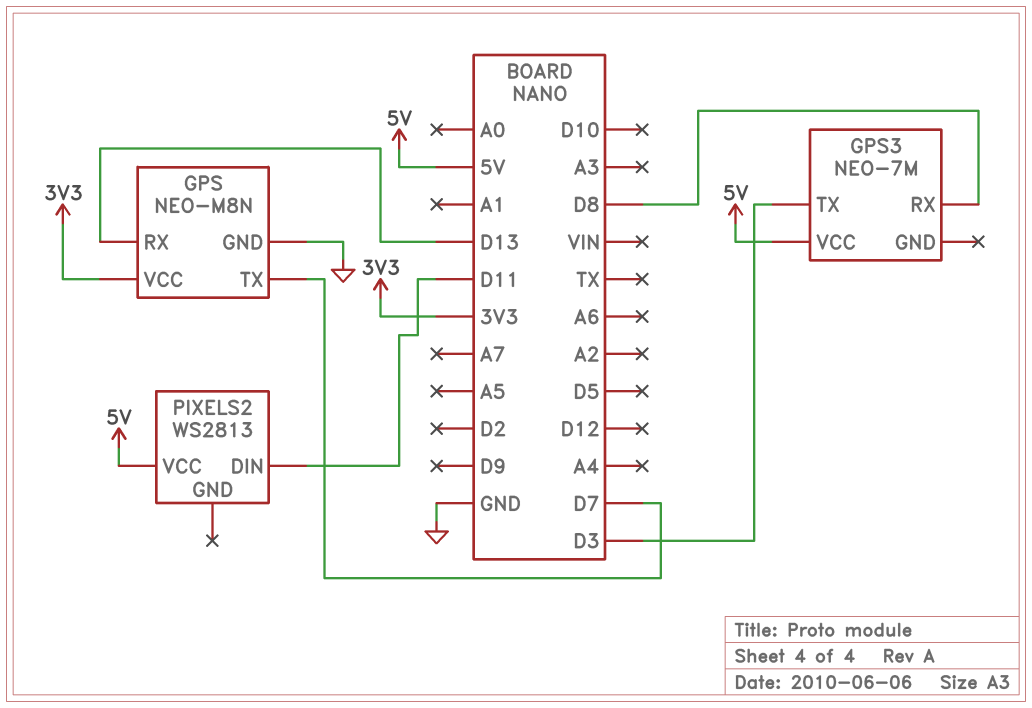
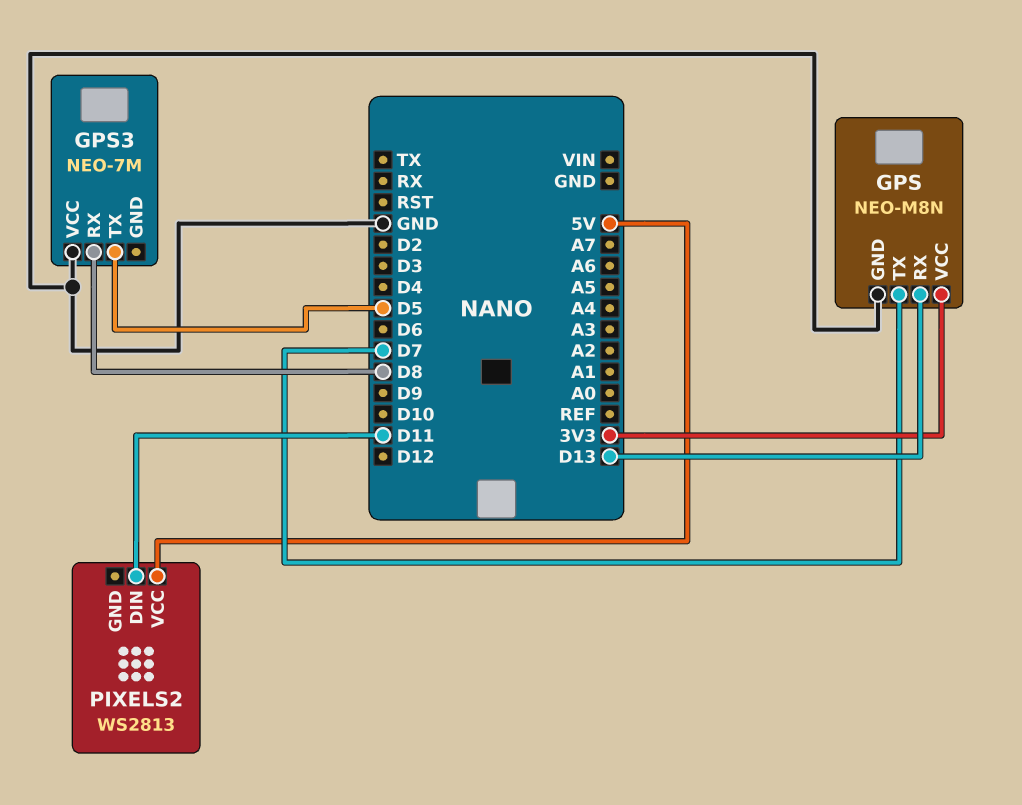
GPS3 pin TX: D3 -> D5
GPS3 pin VCC: 5V -> GND

